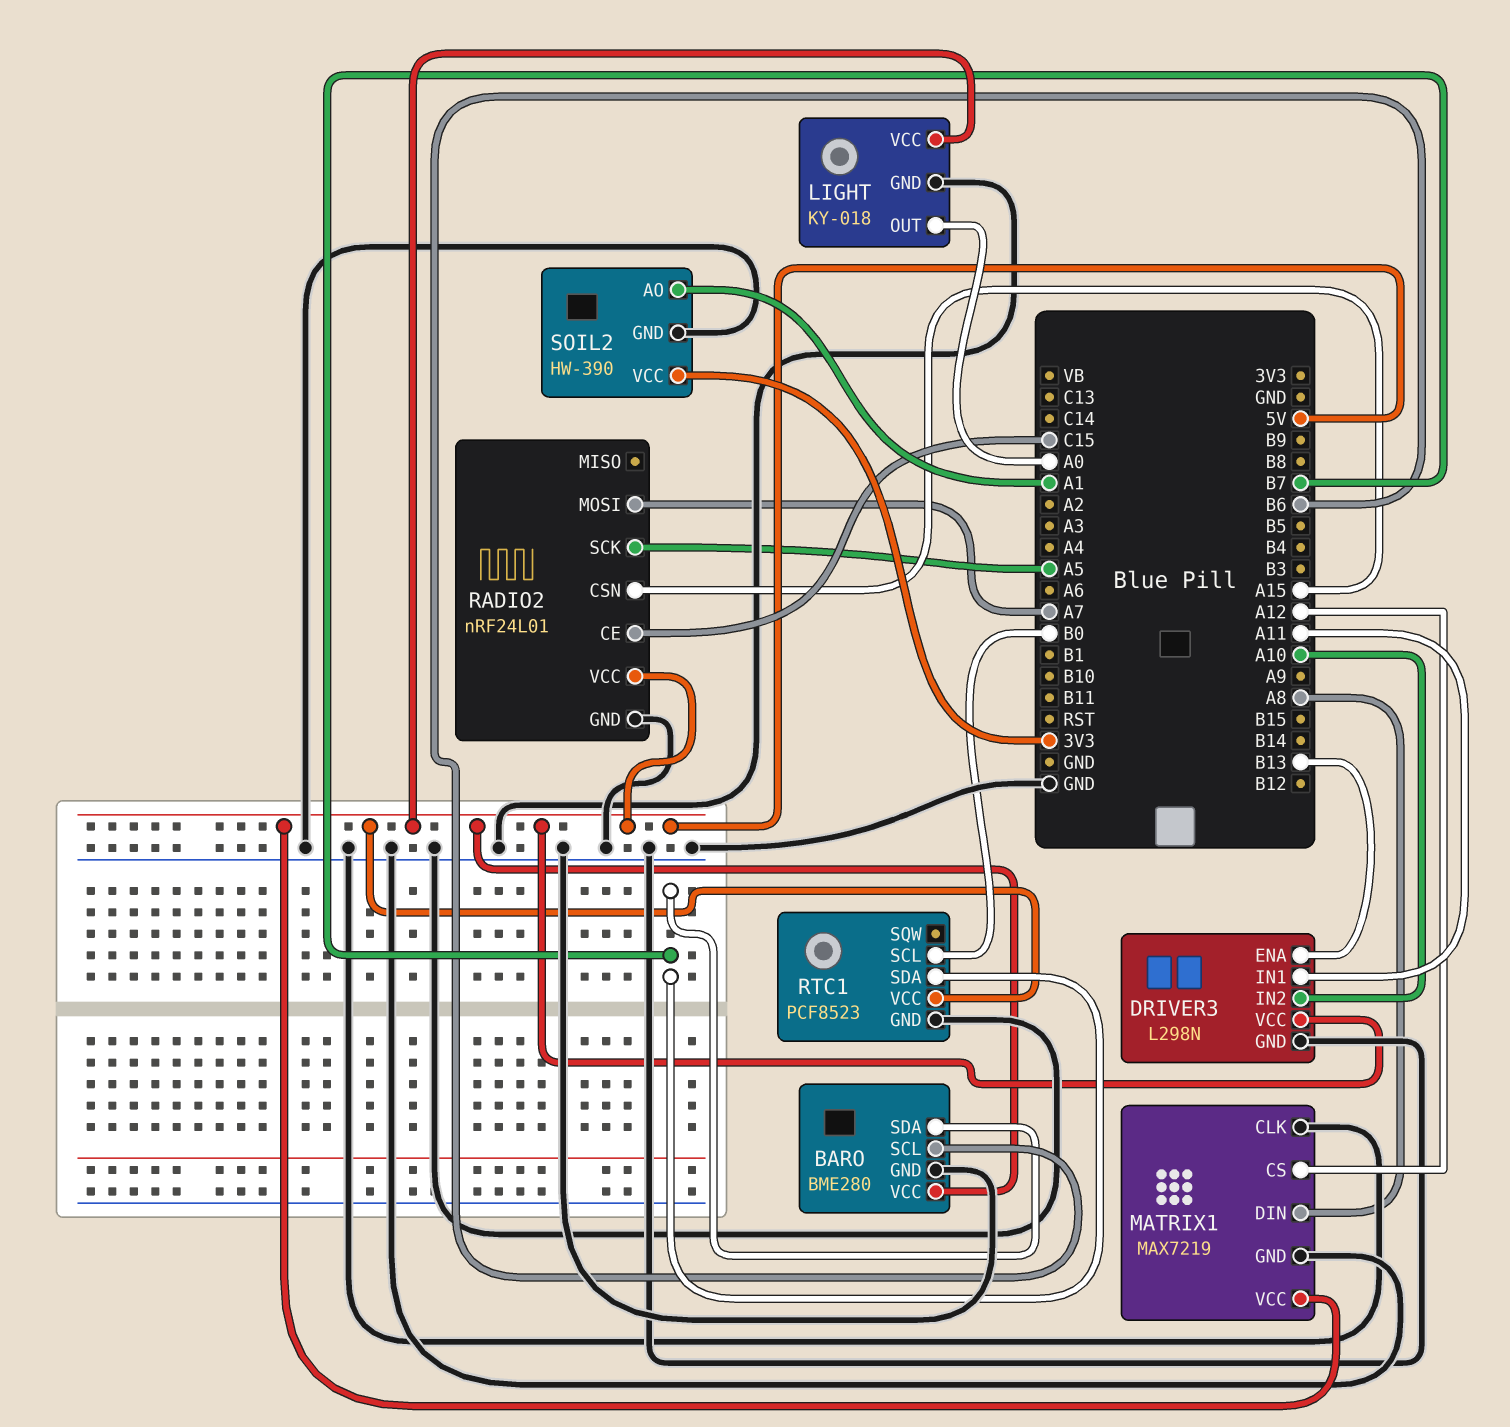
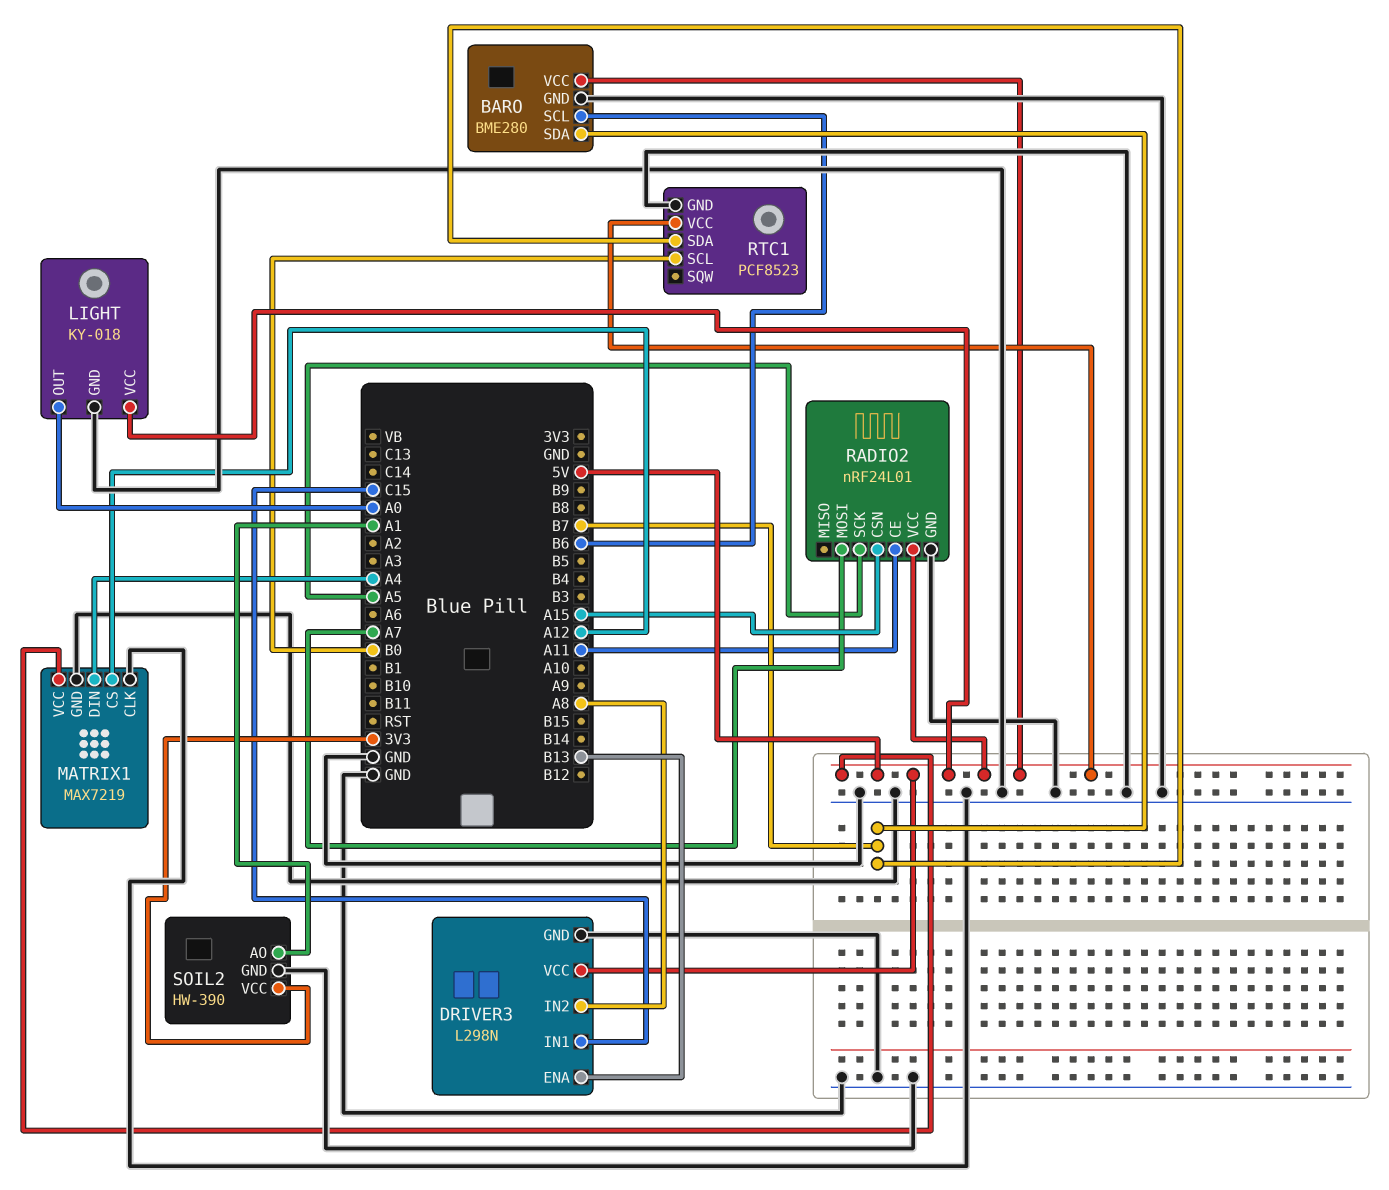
DRIVER3 pin IN1: A11 -> C15
DRIVER3 pin IN2: A10 -> A8
MATRIX1 pin DIN: A8 -> A4
RADIO2 pin CE: C15 -> A11

